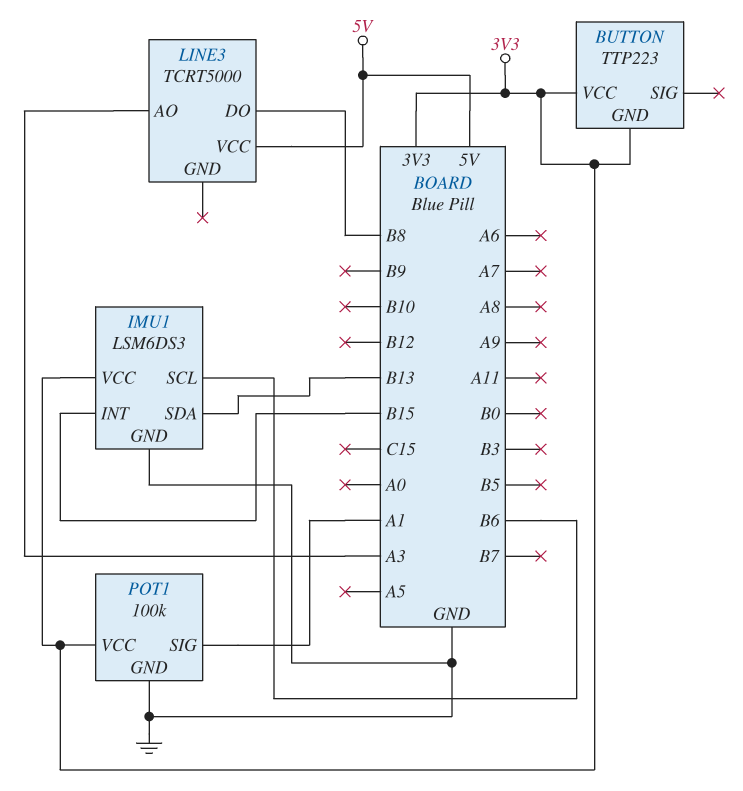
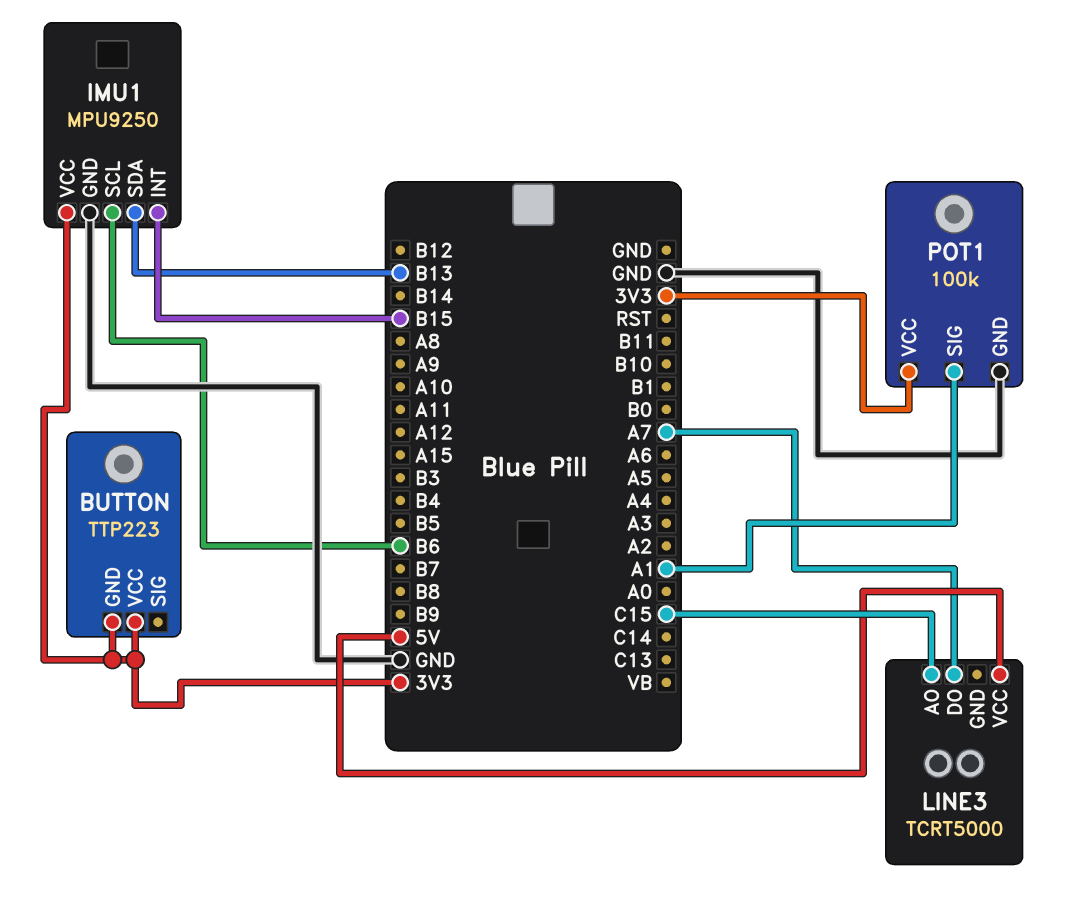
IMU1: LSM6DS3 -> MPU9250
LINE3 pin AO: A3 -> C15
LINE3 pin DO: B8 -> A7

